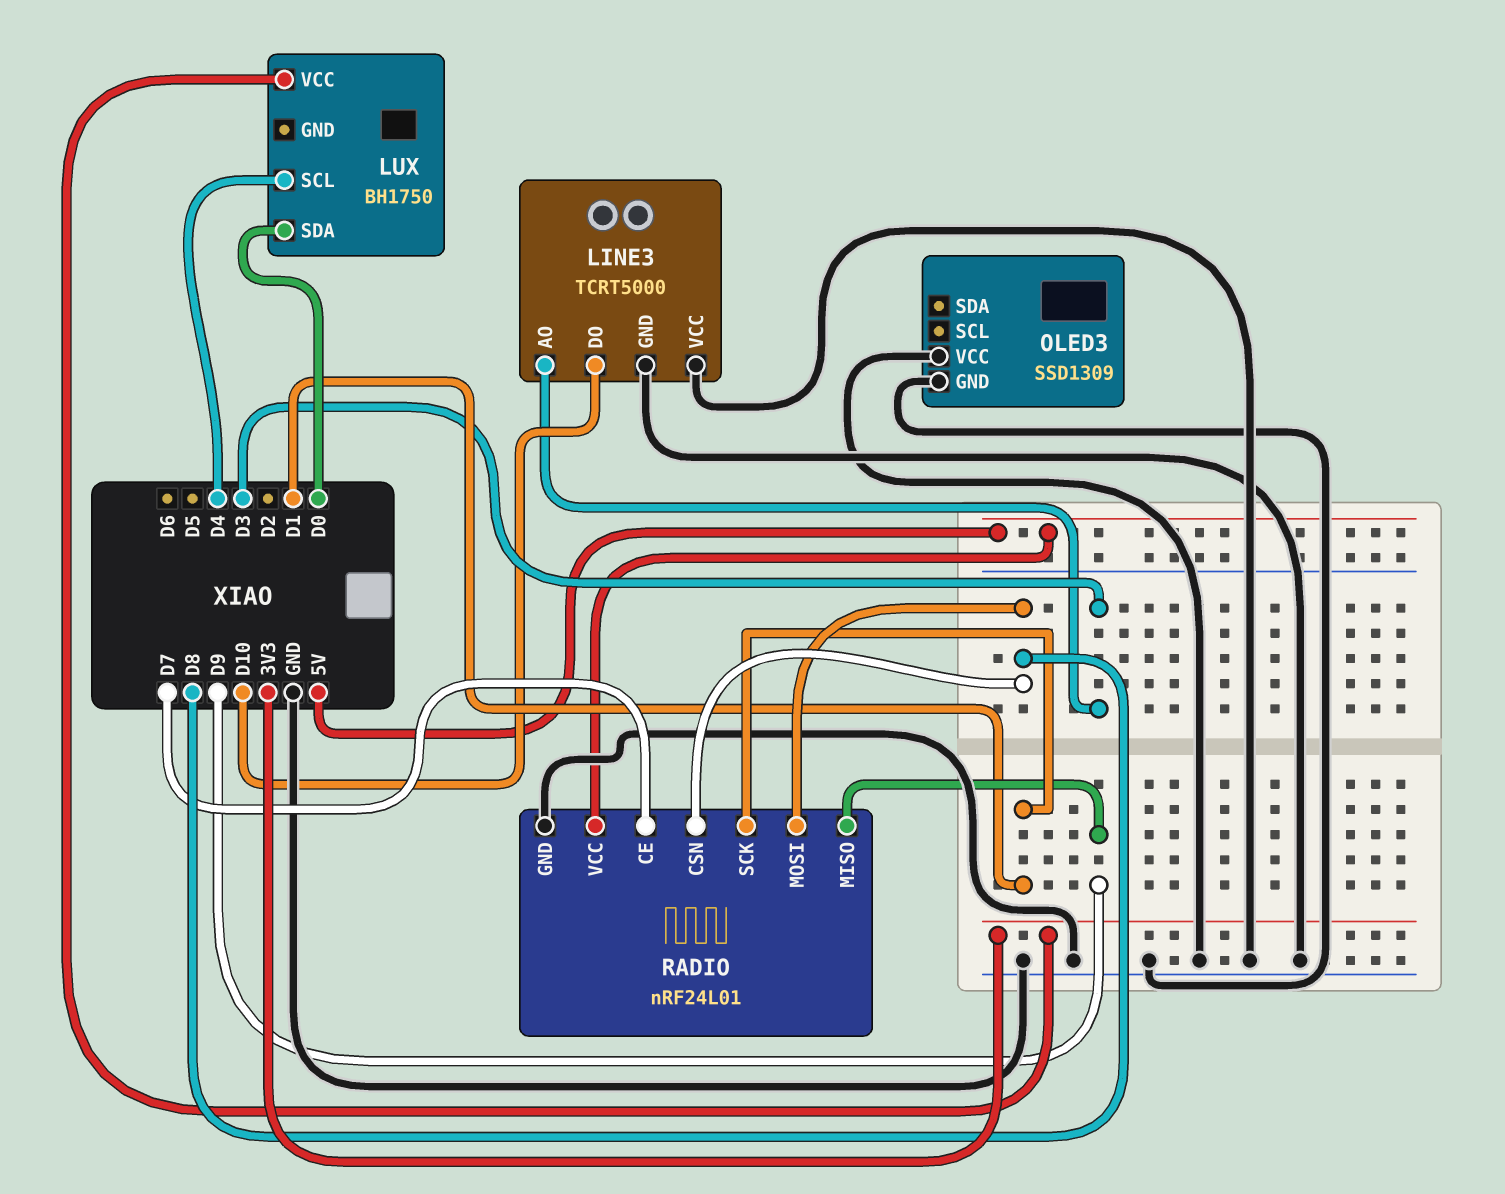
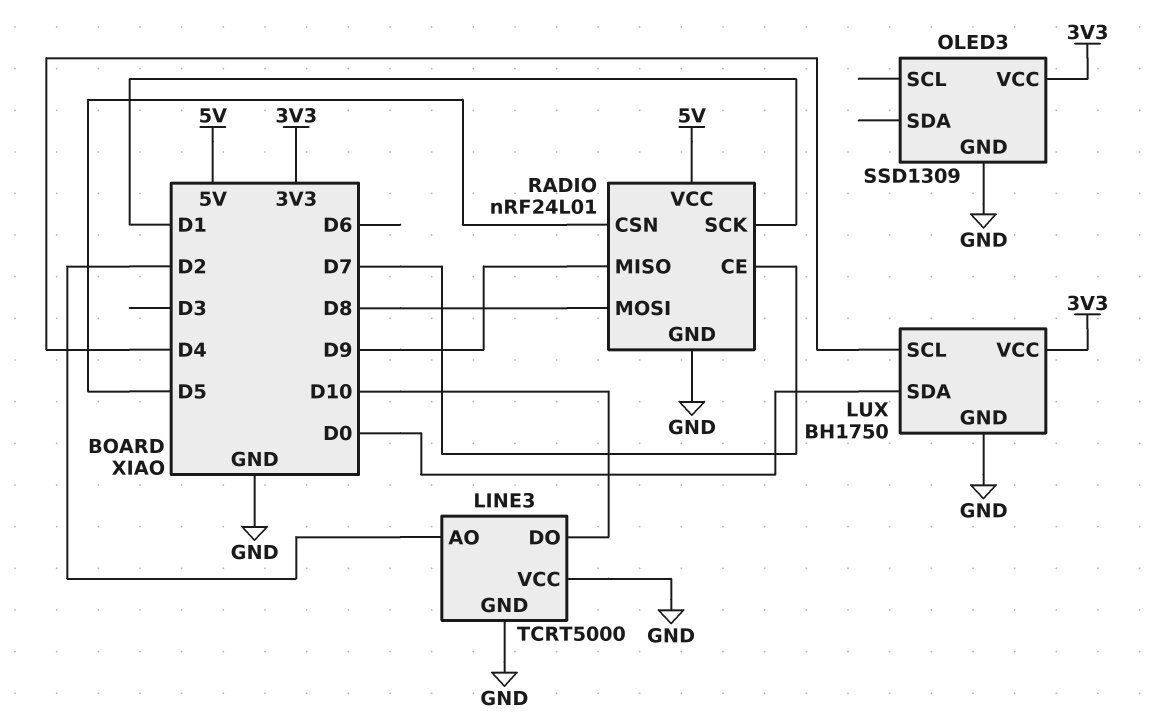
LINE3 pin AO: D3 -> D2
LUX pin GND: none -> GND
OLED3 pin VCC: GND -> 3V3
RADIO pin CSN: D8 -> D5

